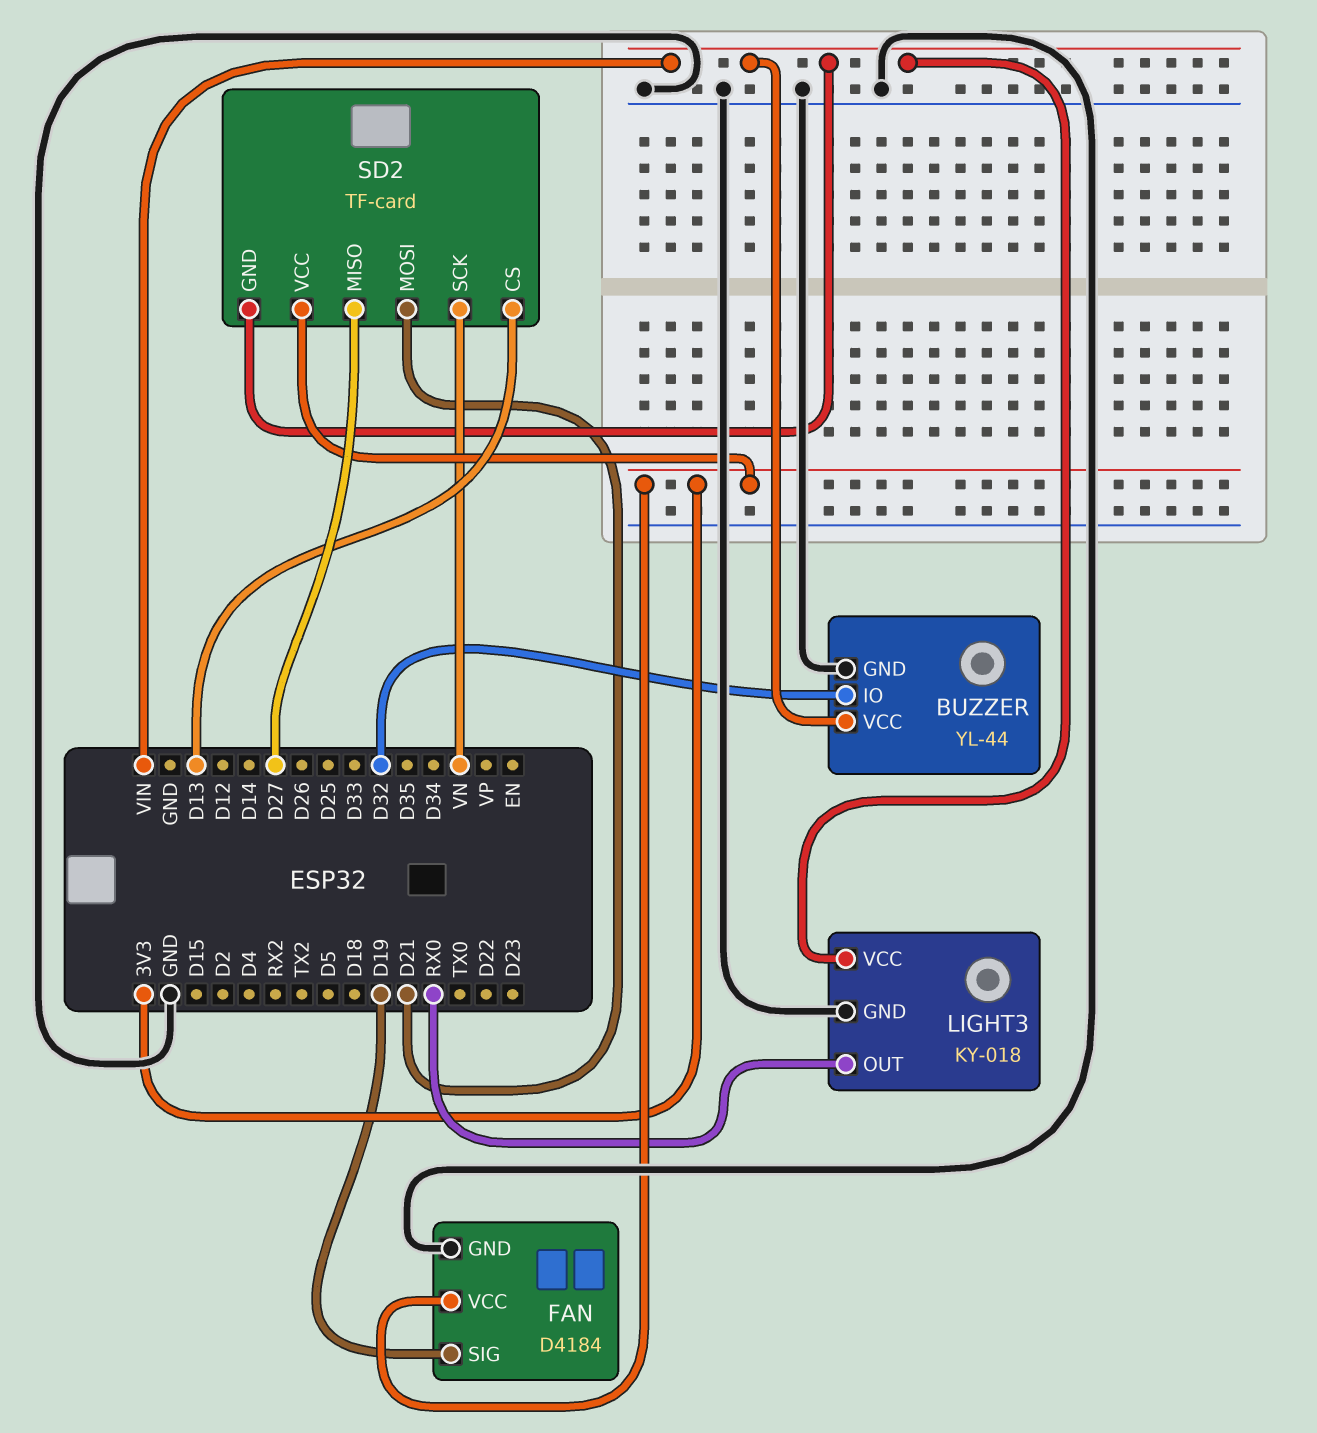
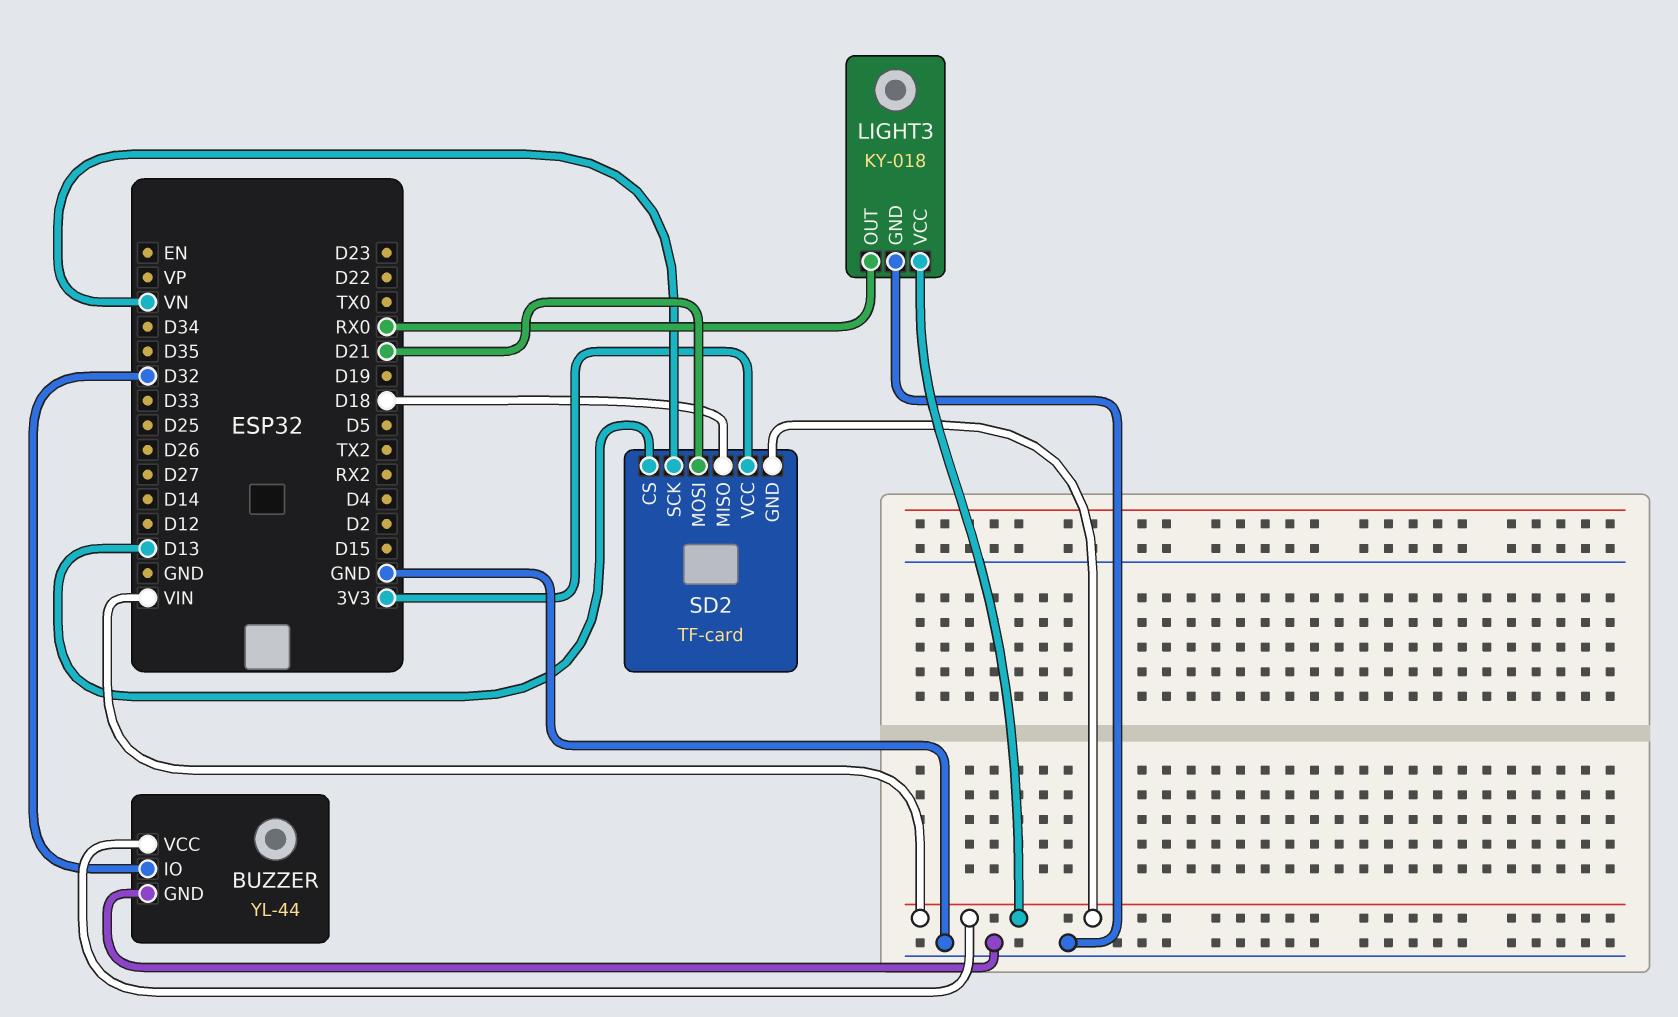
FAN: D4184 -> none
FAN pin GND: GND -> none
FAN pin SIG: D19 -> none
FAN pin VCC: 3V3 -> none
SD2 pin MISO: D27 -> D18

